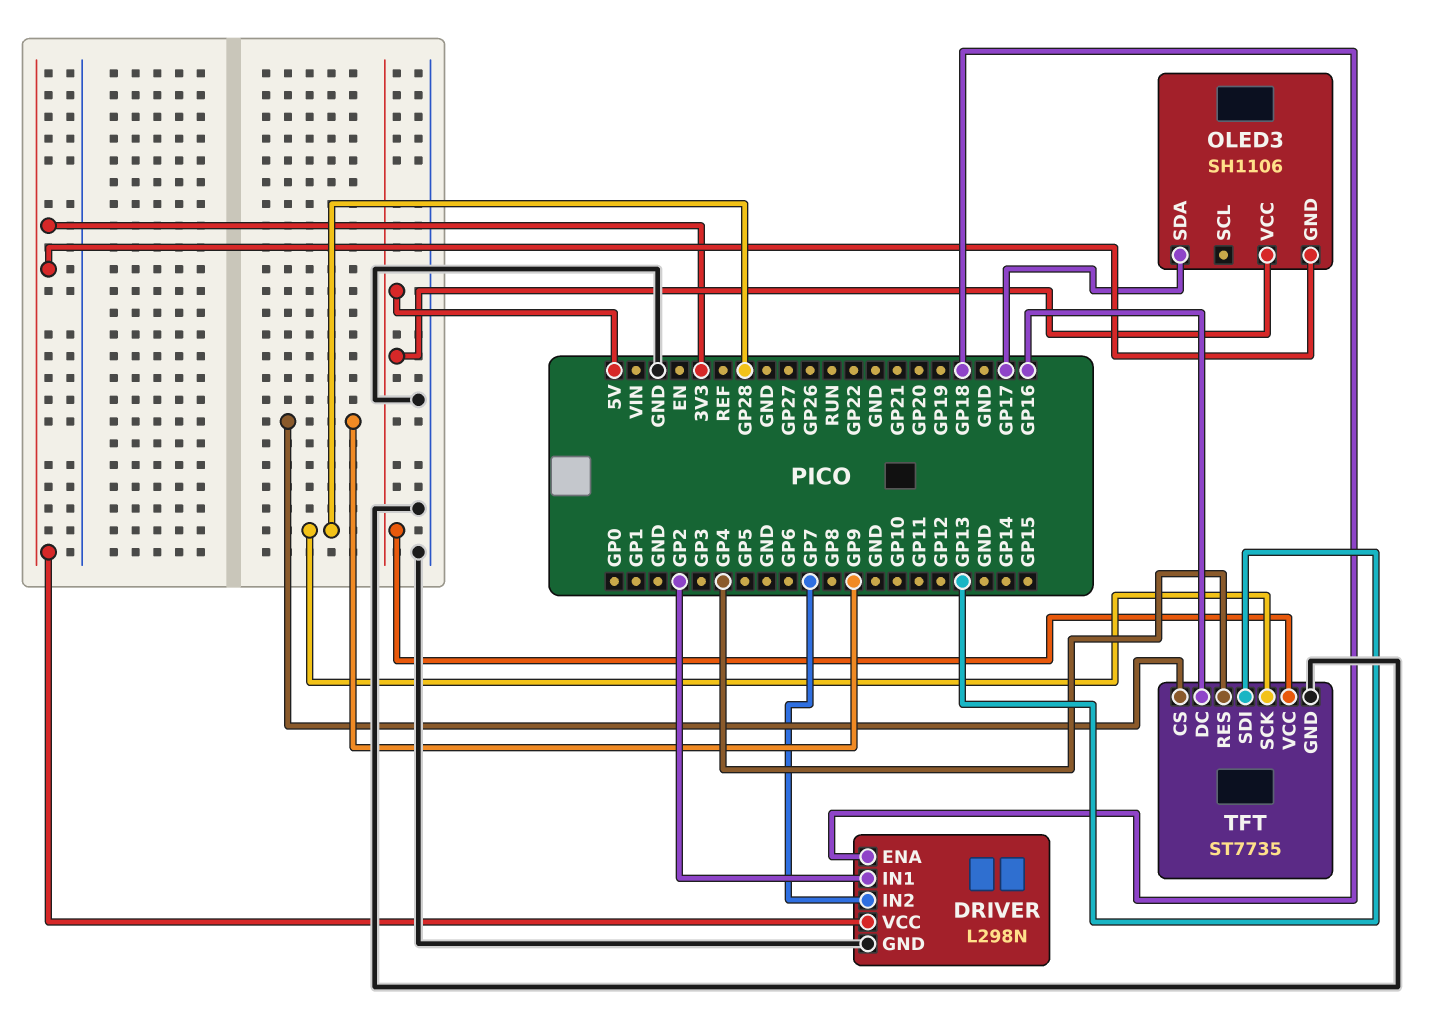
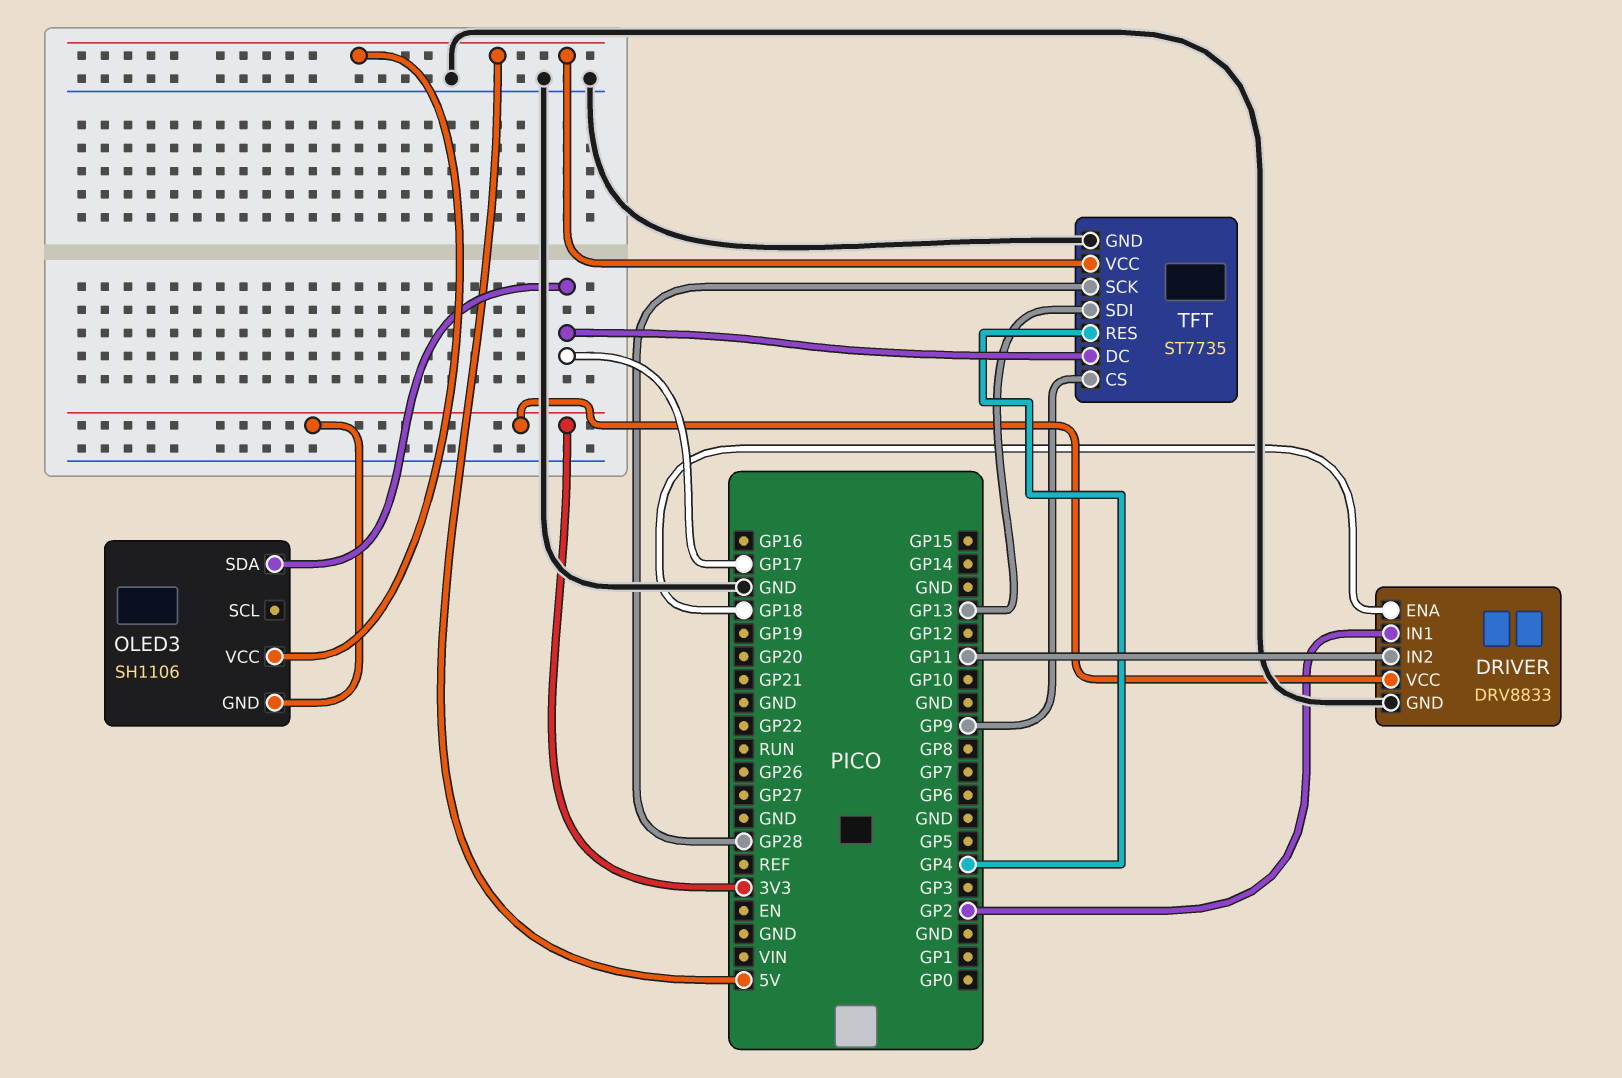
DRIVER: L298N -> DRV8833
DRIVER pin IN2: GP7 -> GP11
TFT pin DC: GP16 -> GP17

